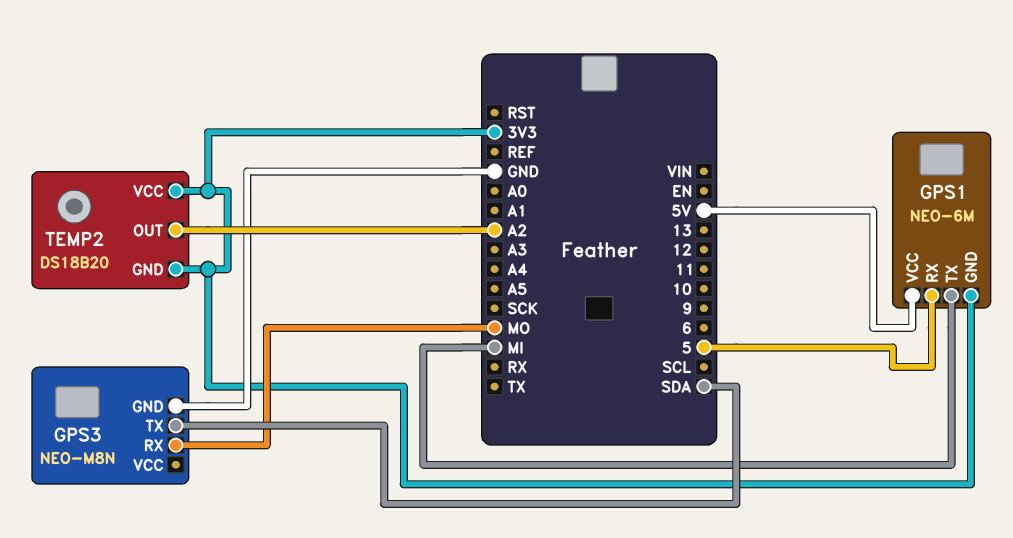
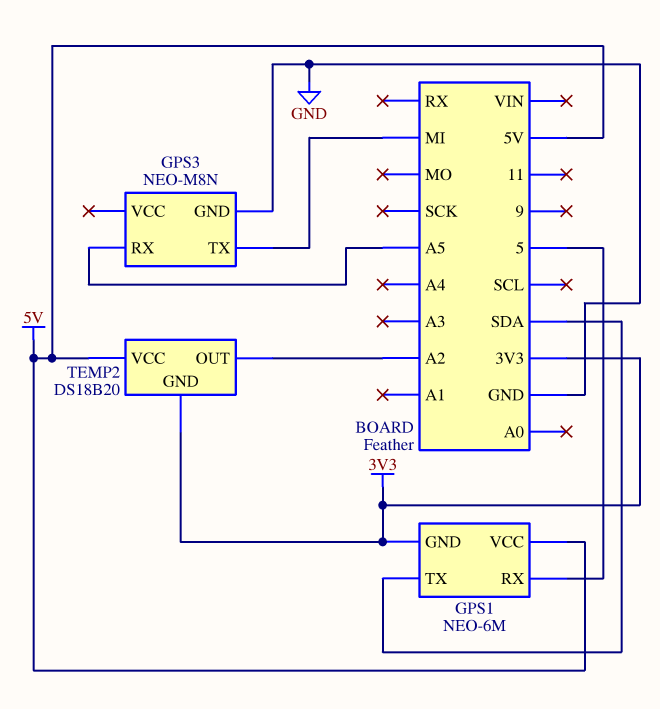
GPS1 pin TX: MI -> SDA
GPS3 pin RX: MO -> A5
GPS3 pin TX: SDA -> MI
TEMP2 pin VCC: 3V3 -> 5V

